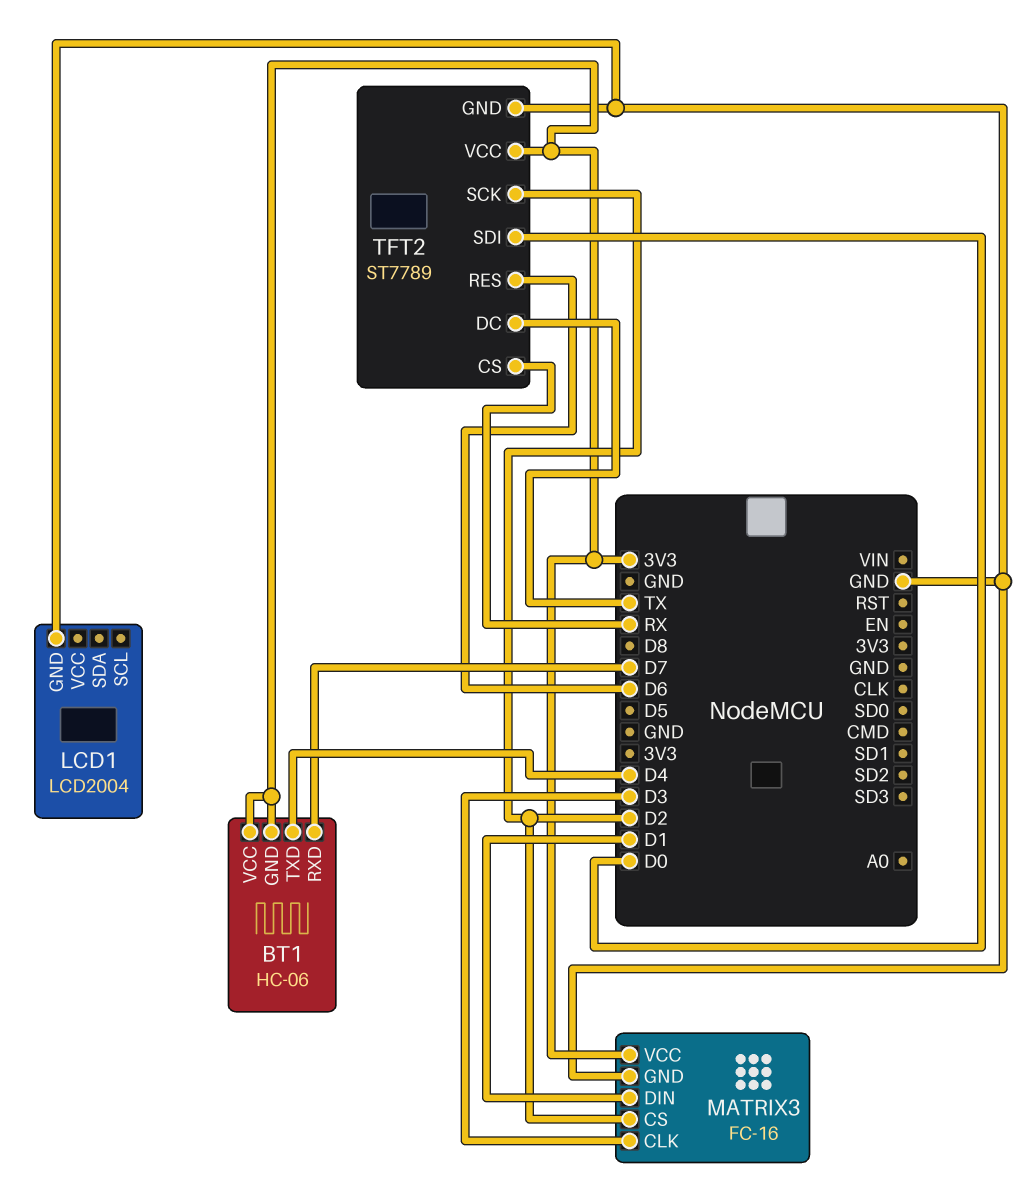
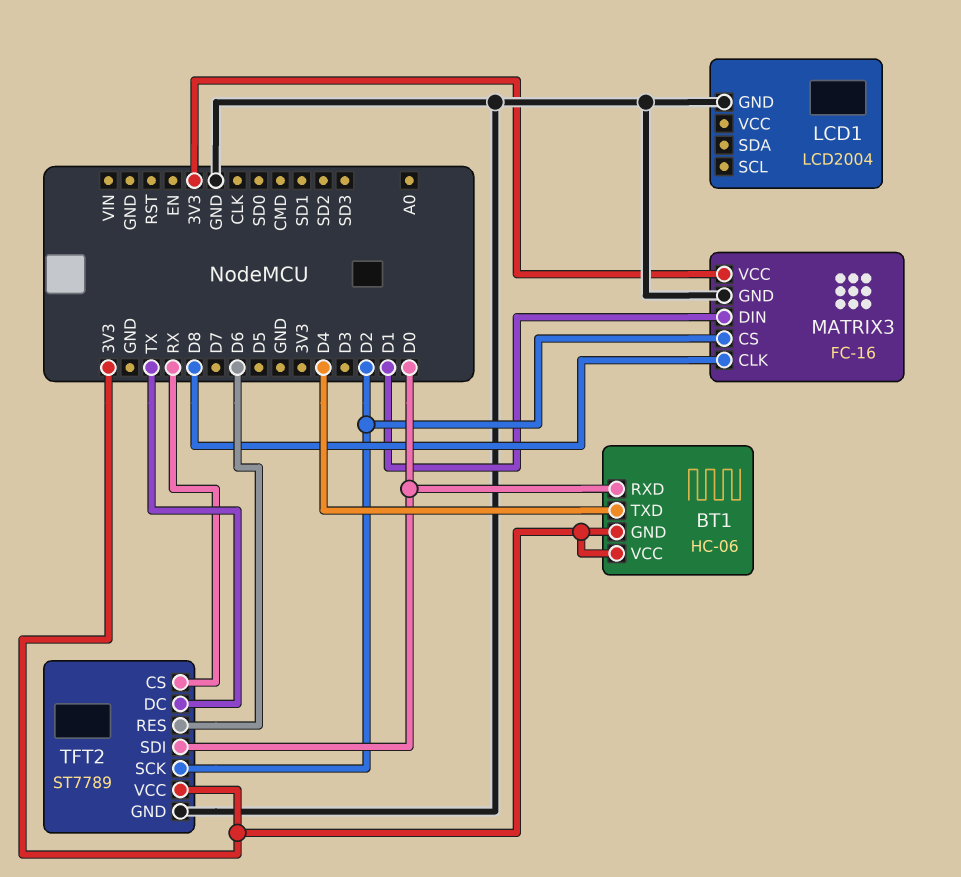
BT1 pin RXD: D7 -> D0
MATRIX3 pin CLK: D3 -> D8

